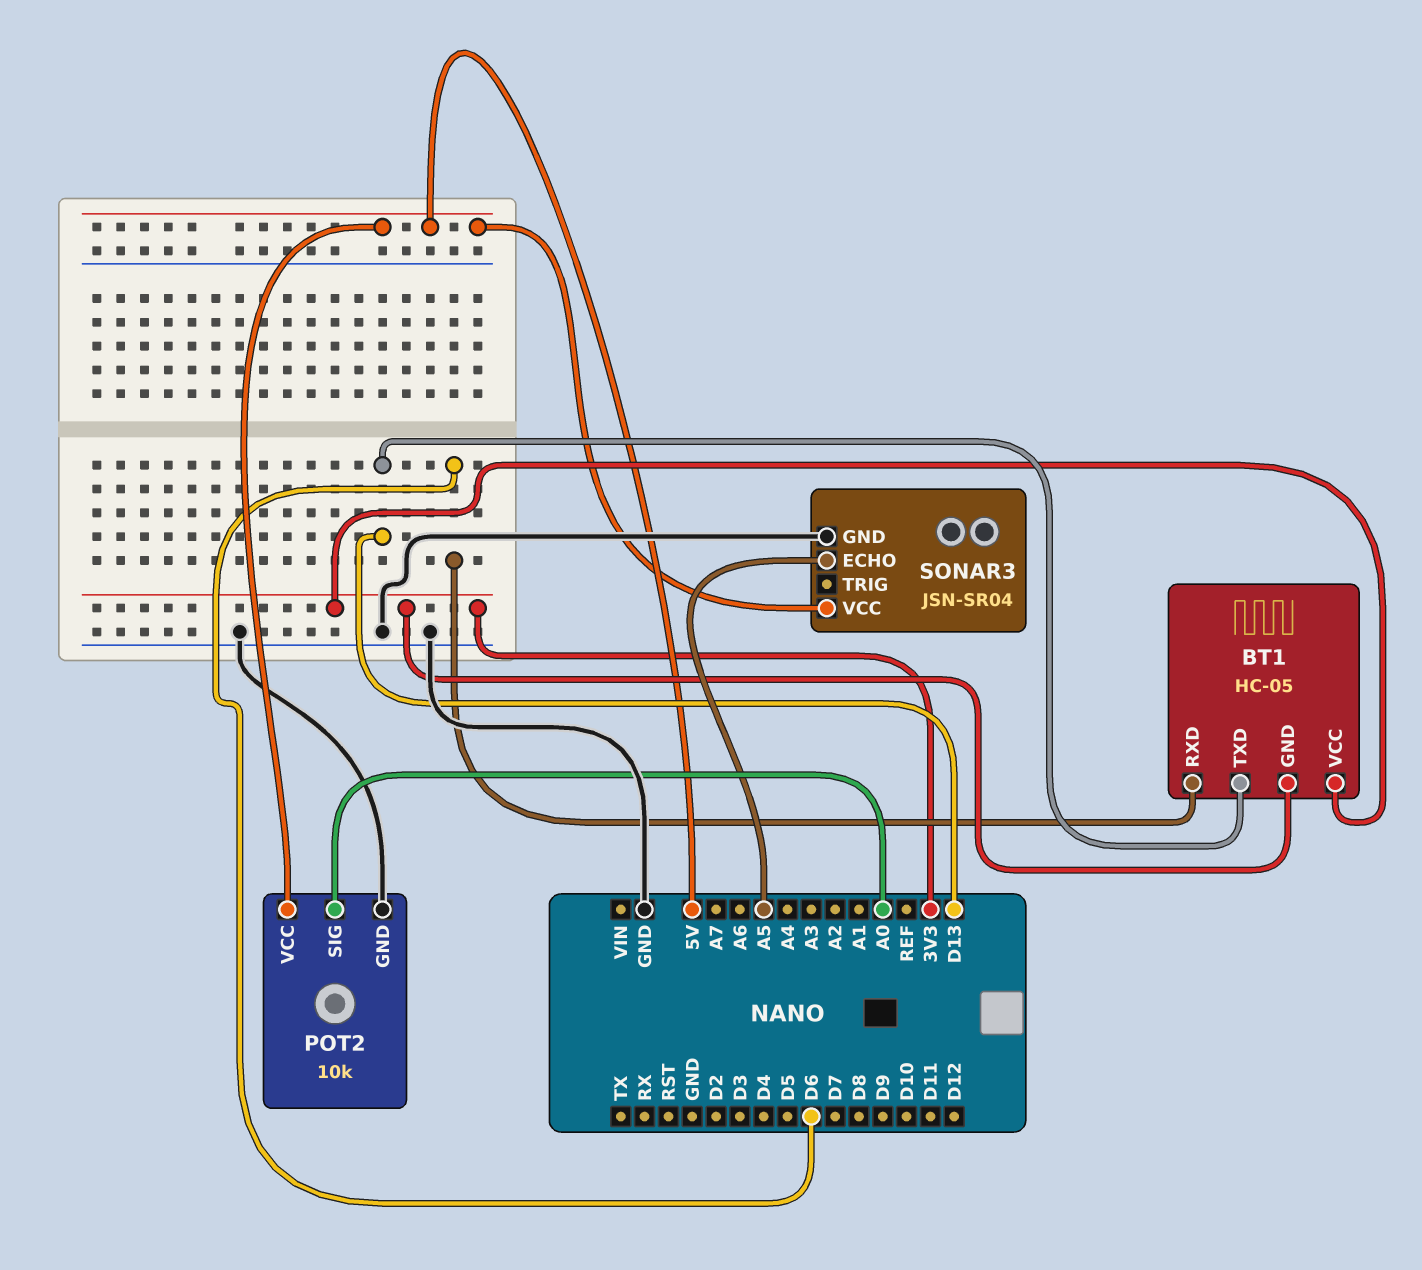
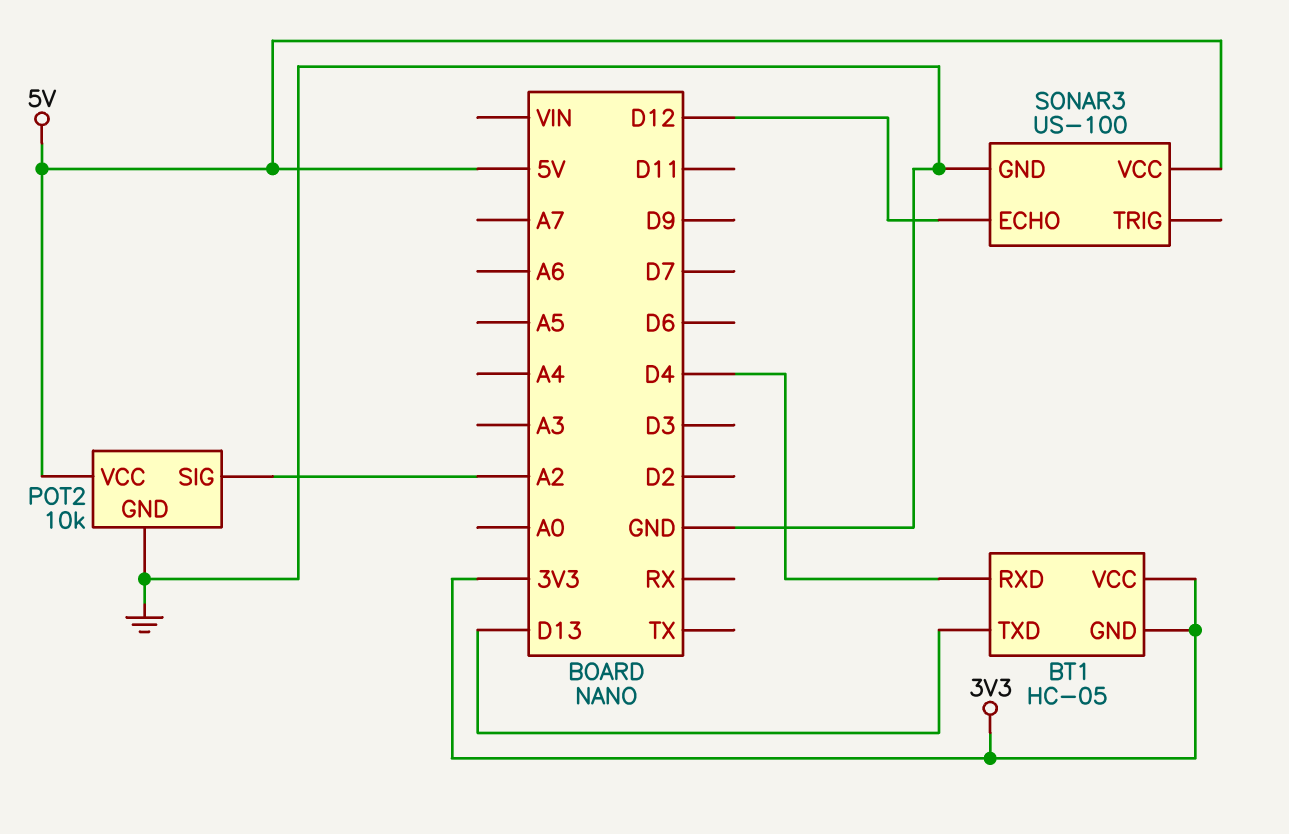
BT1 pin RXD: D6 -> D4
POT2 pin SIG: A0 -> A2
SONAR3: JSN-SR04 -> US-100
SONAR3 pin ECHO: A5 -> D12

